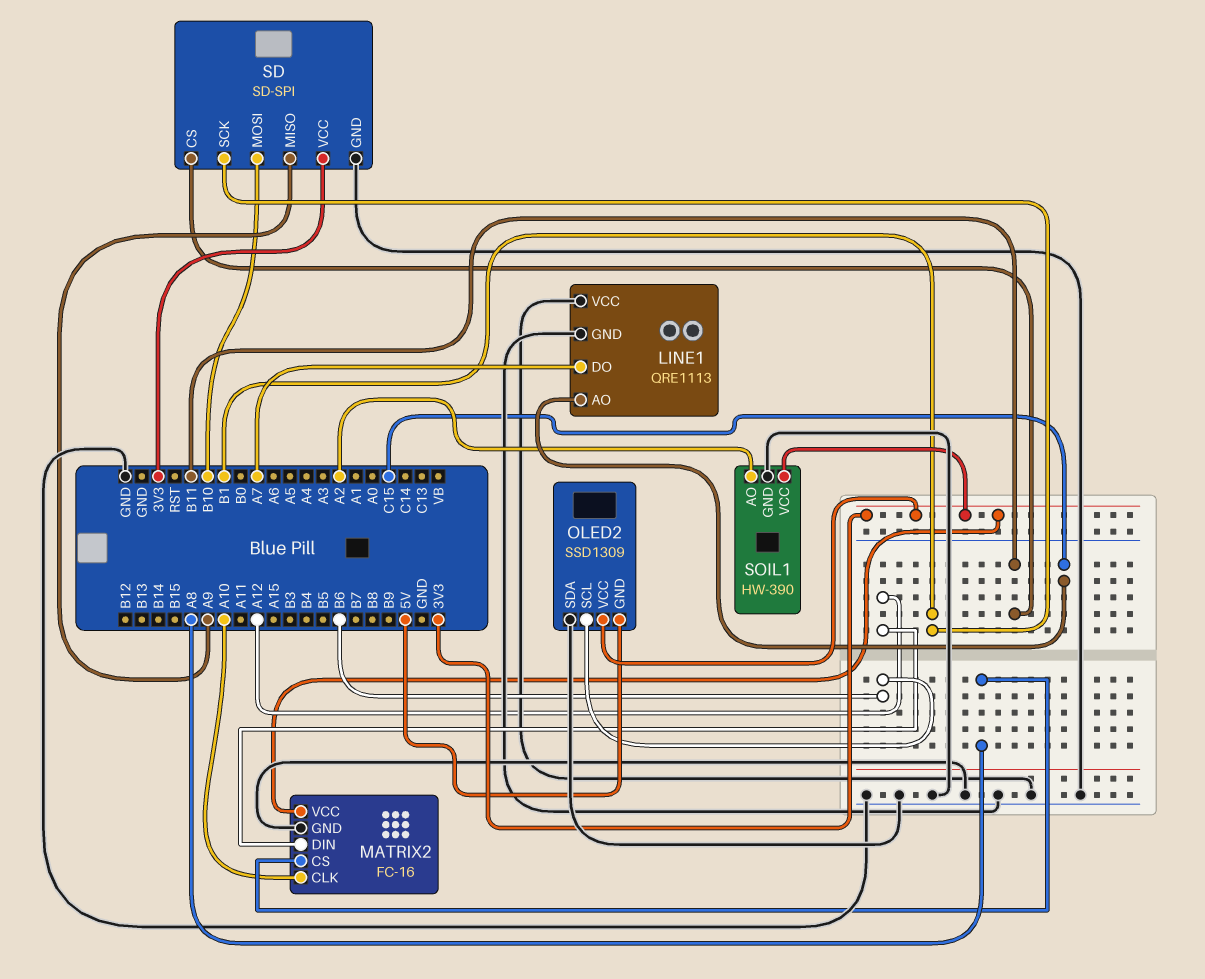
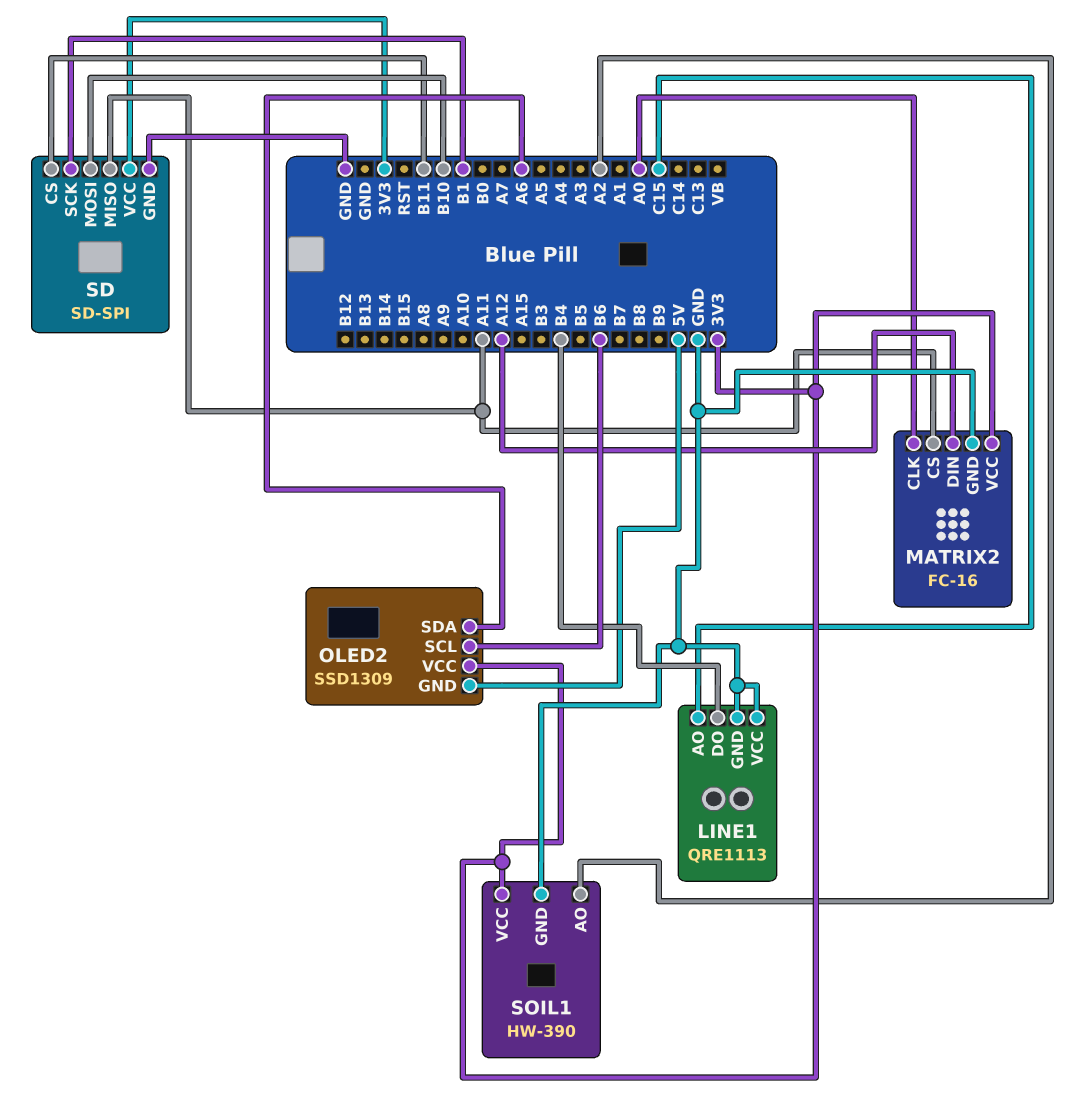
LINE1 pin DO: A7 -> B4
MATRIX2 pin CLK: A10 -> A0
MATRIX2 pin CS: A8 -> A11
OLED2 pin SDA: GND -> A6
SD pin MISO: A9 -> A11

